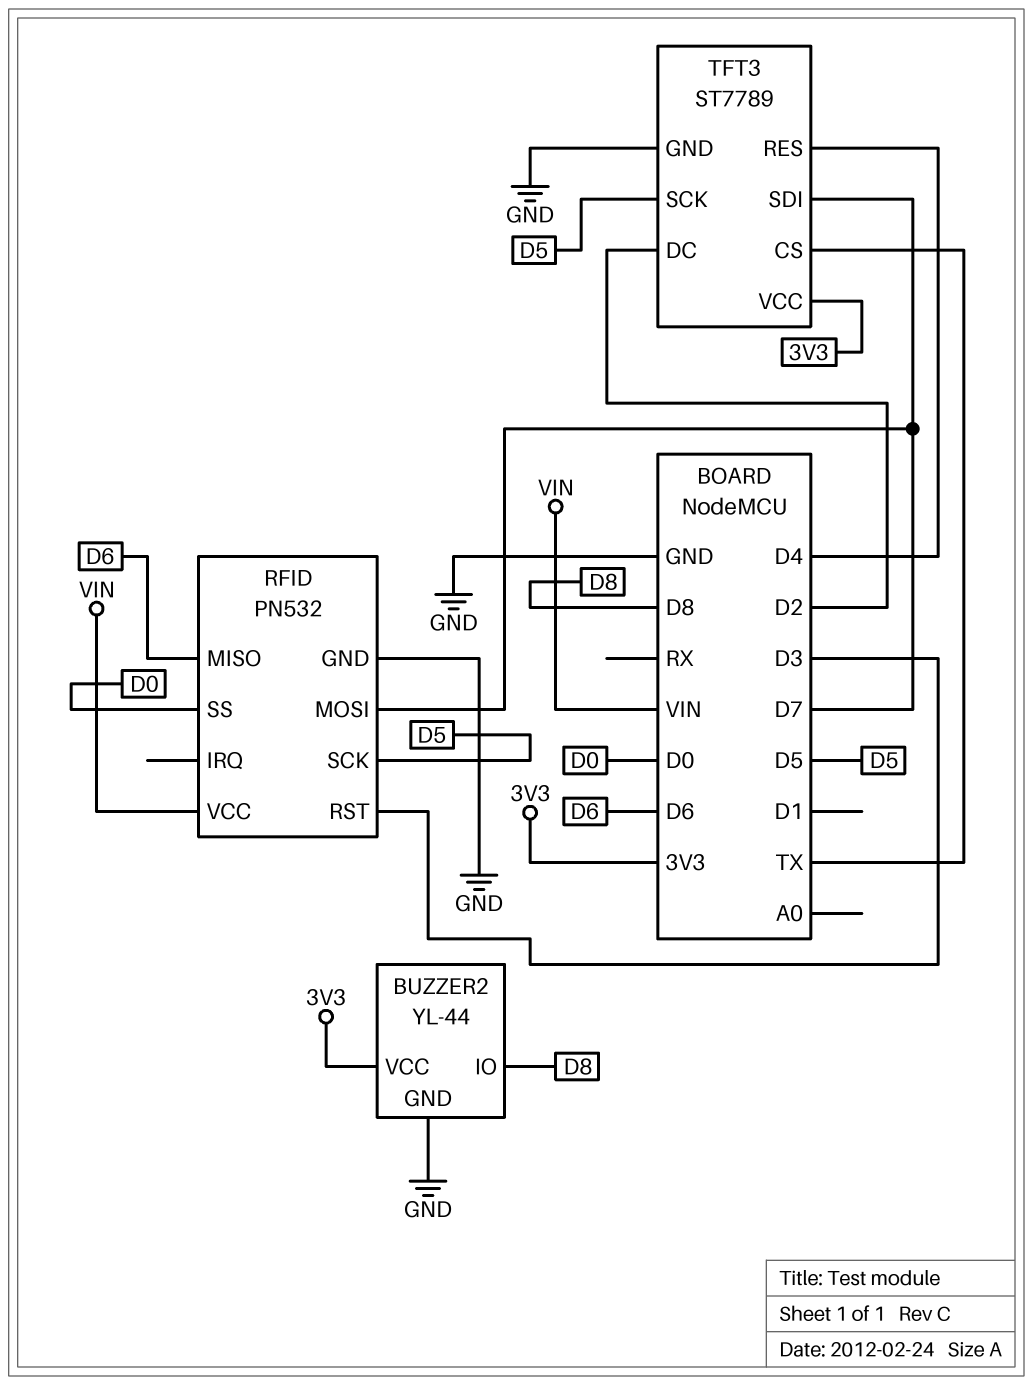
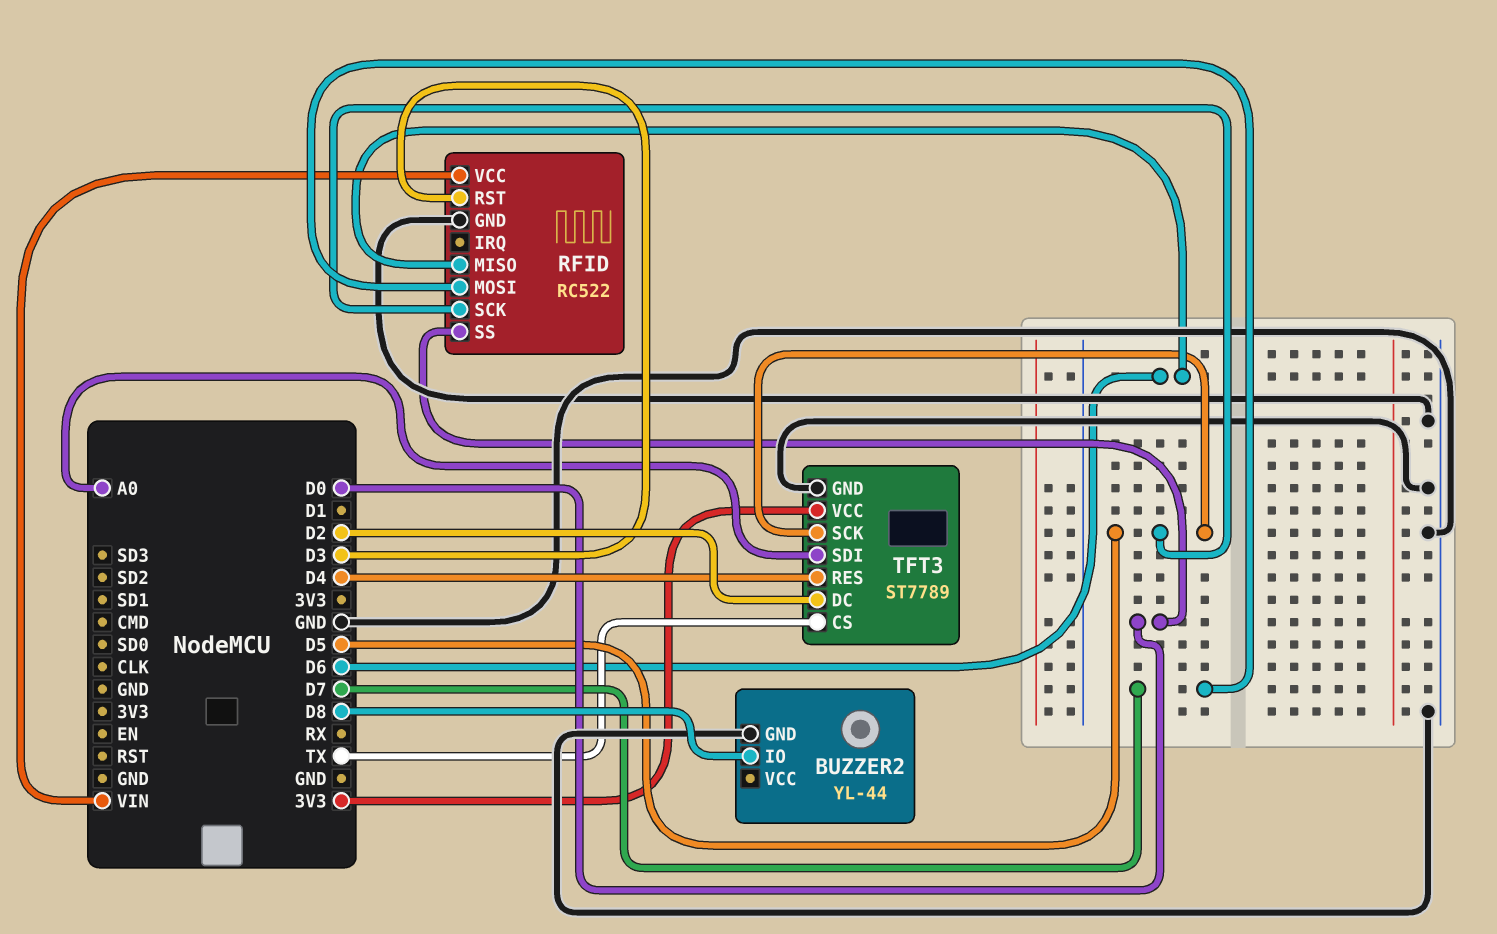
BUZZER2 pin VCC: 3V3 -> none
RFID: PN532 -> RC522
TFT3 pin SDI: D7 -> A0

